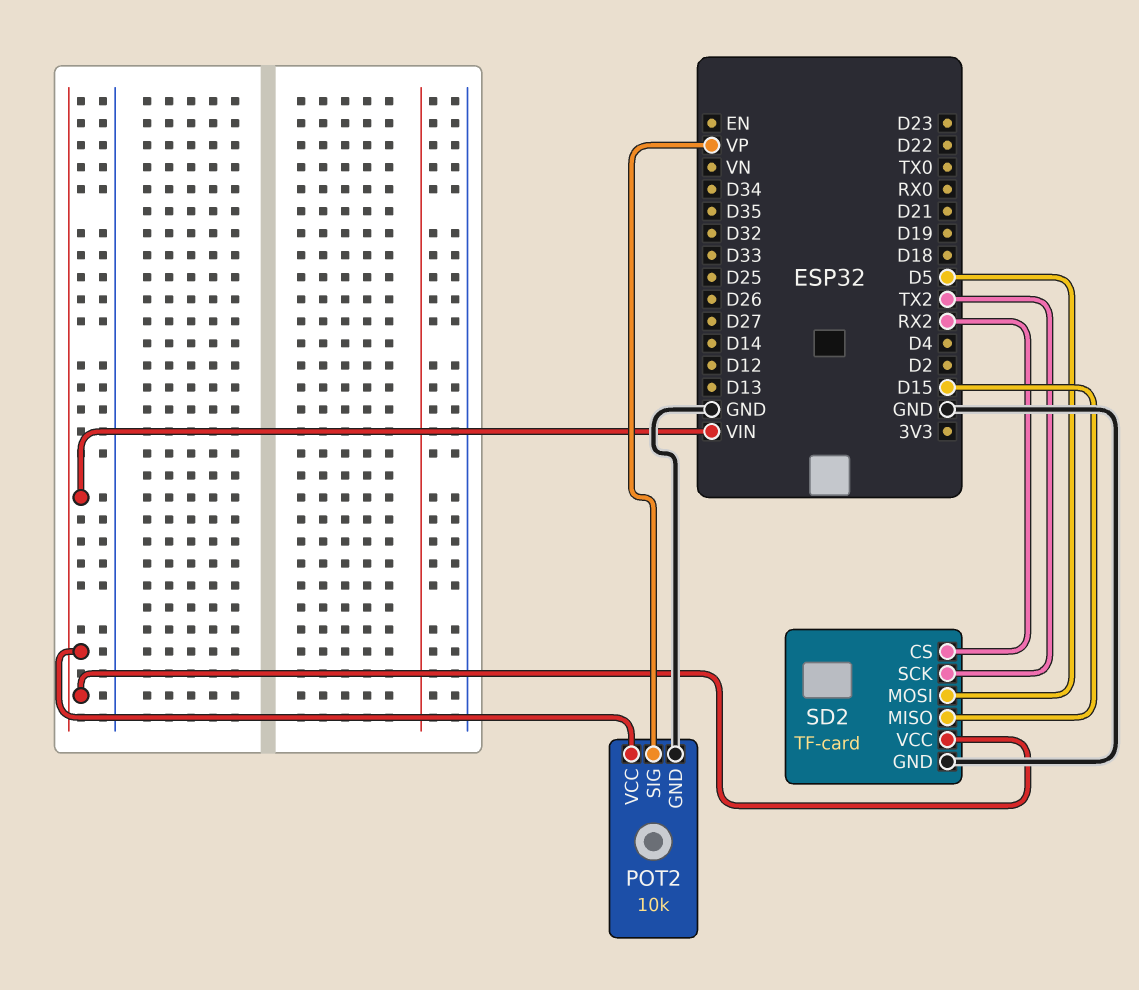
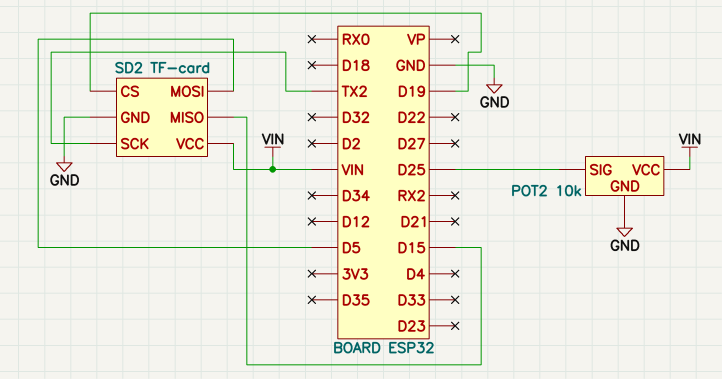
POT2 pin SIG: VP -> D25
SD2 pin CS: RX2 -> D19

